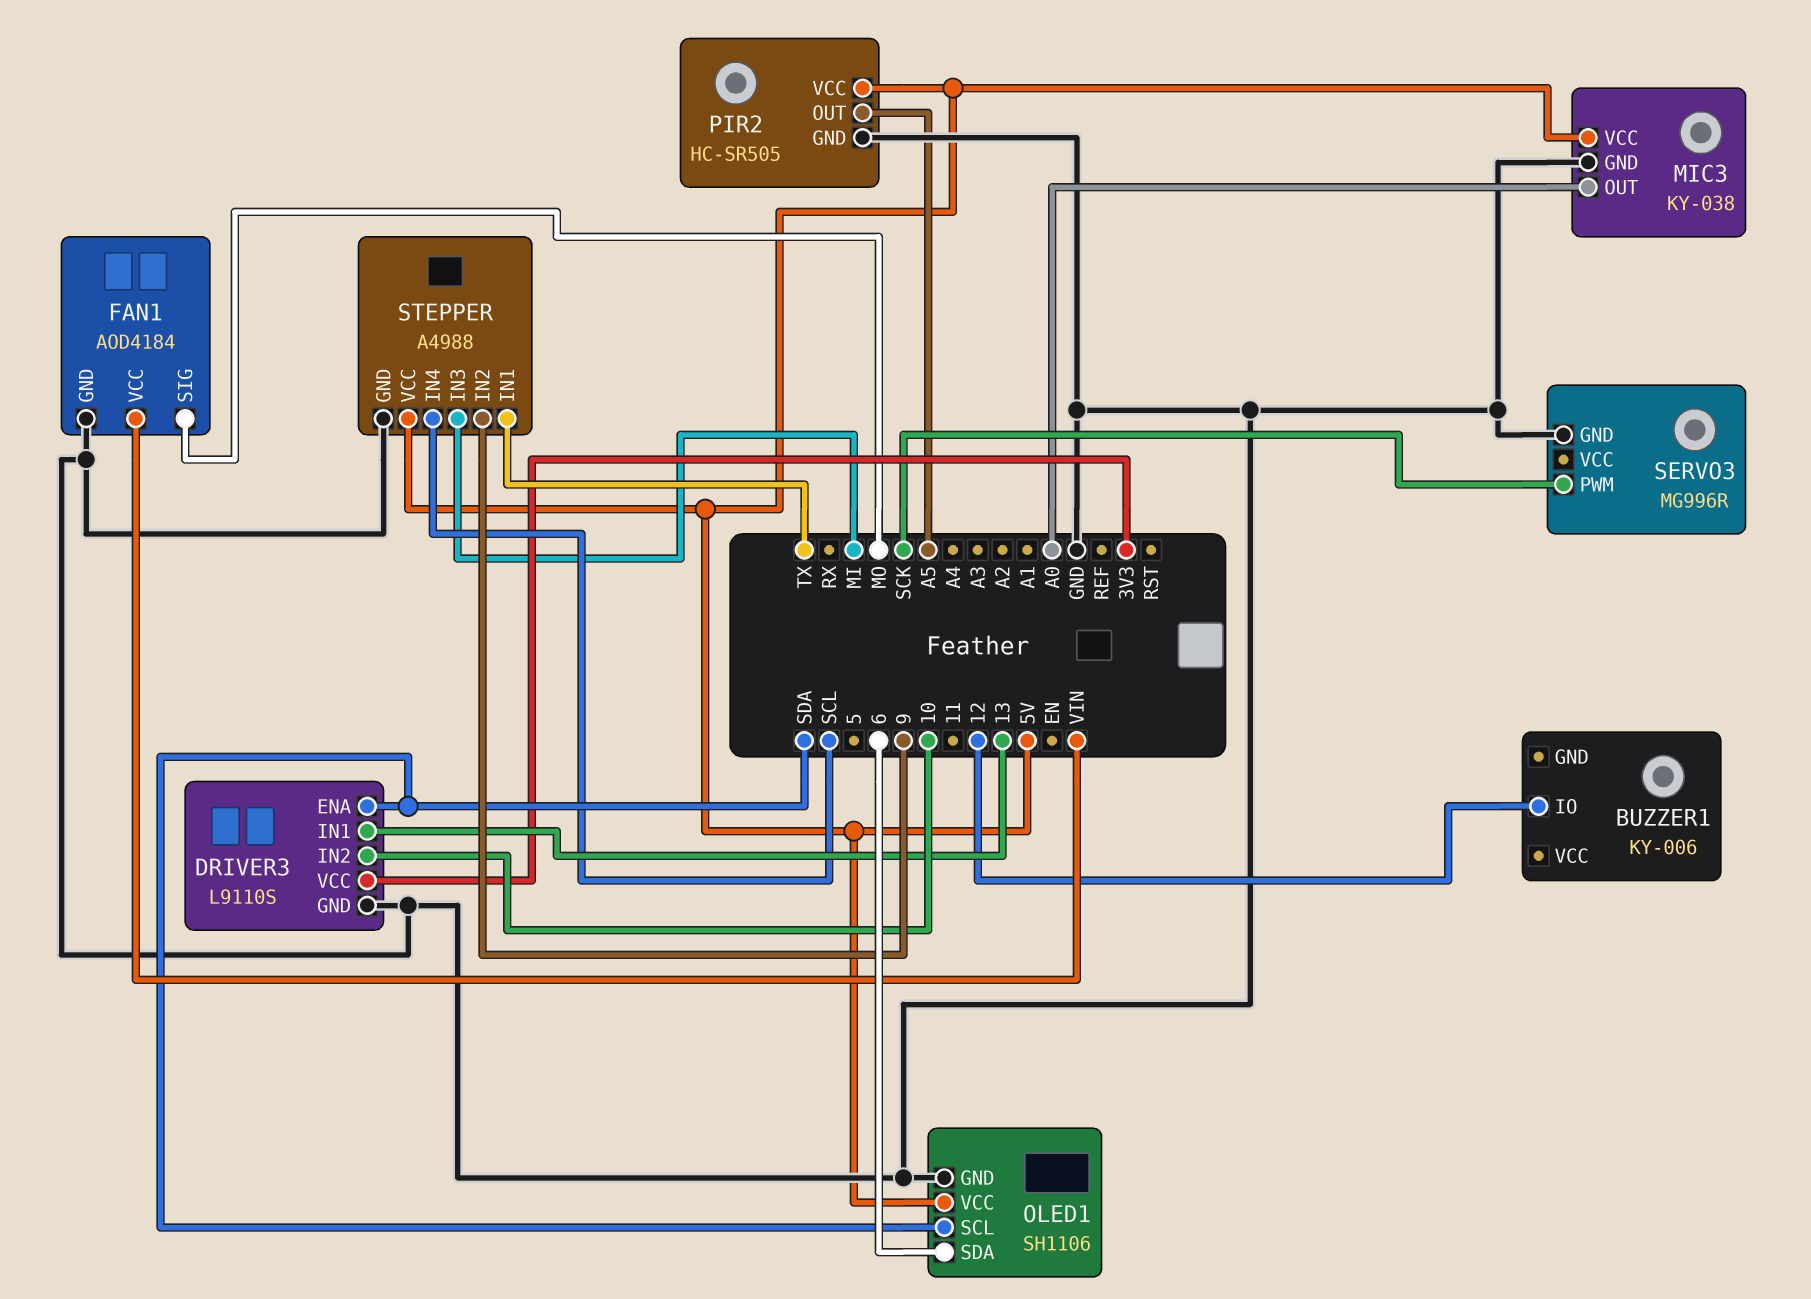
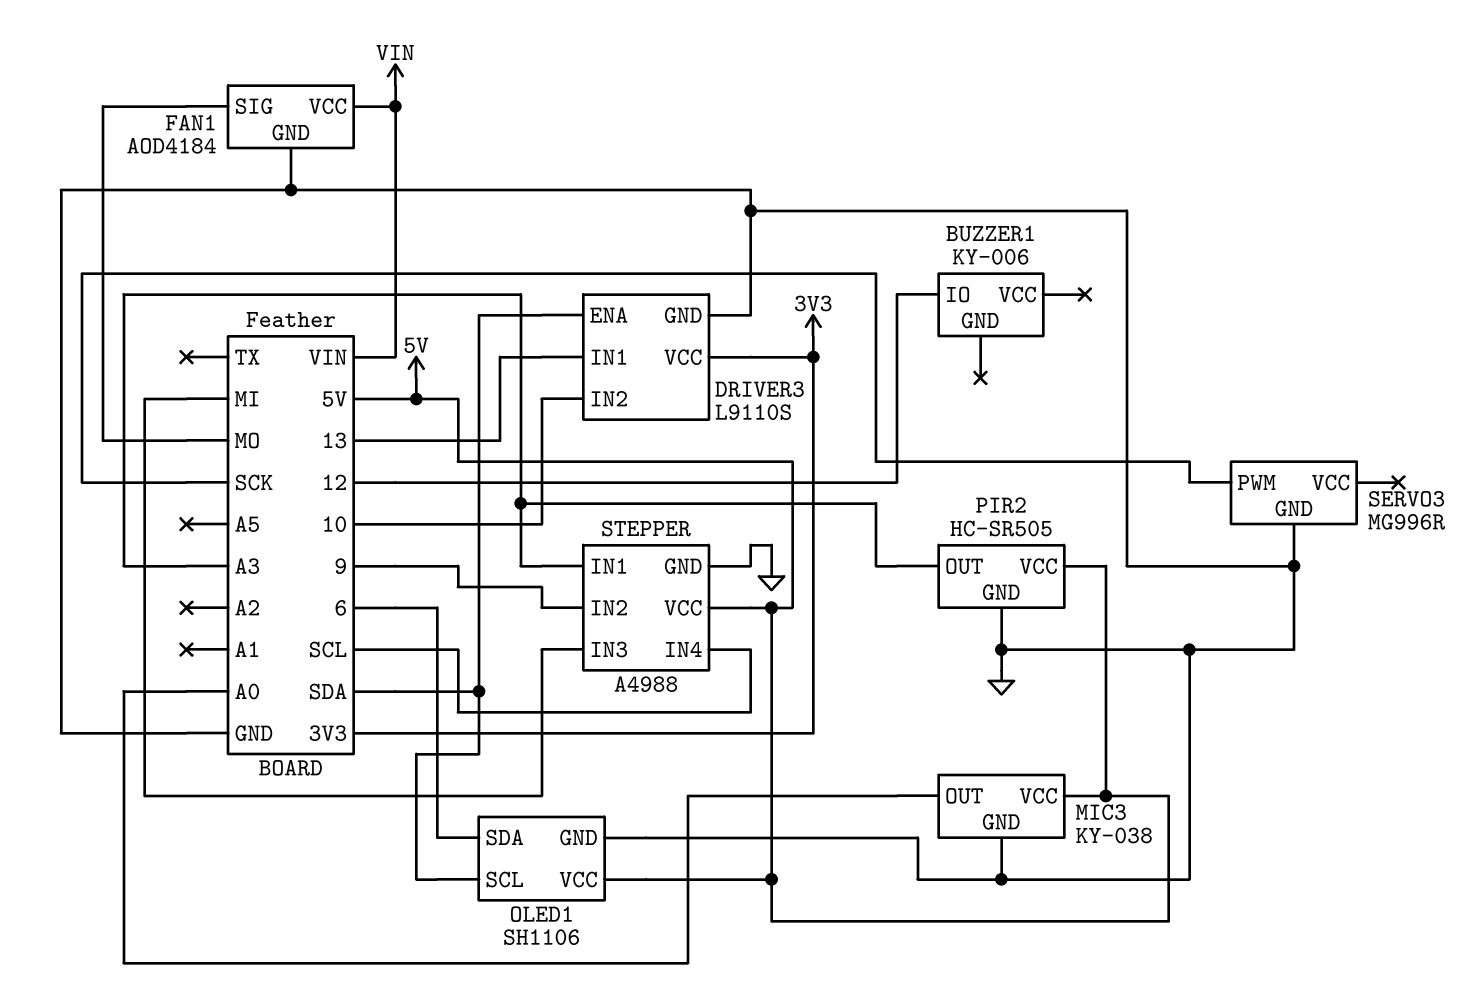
PIR2 pin OUT: A5 -> A3
STEPPER pin IN1: TX -> A3

